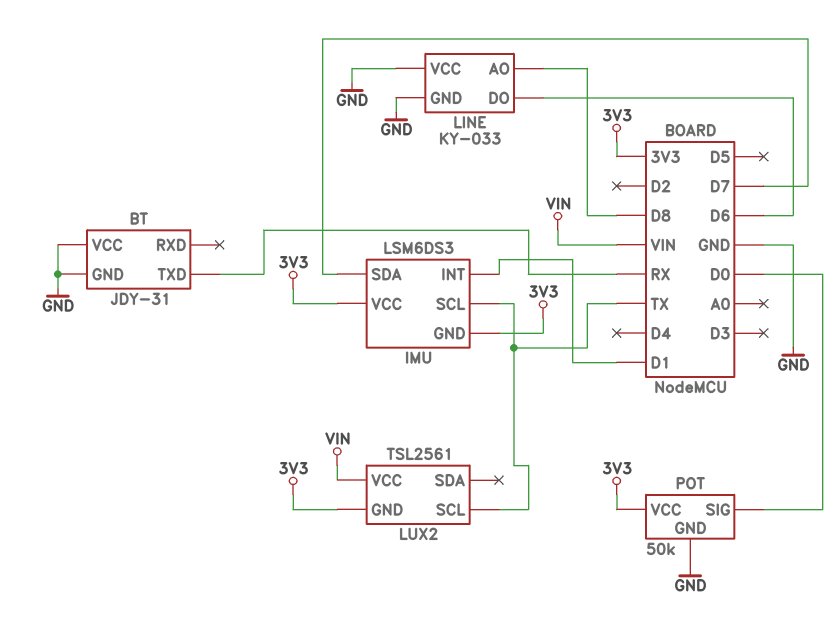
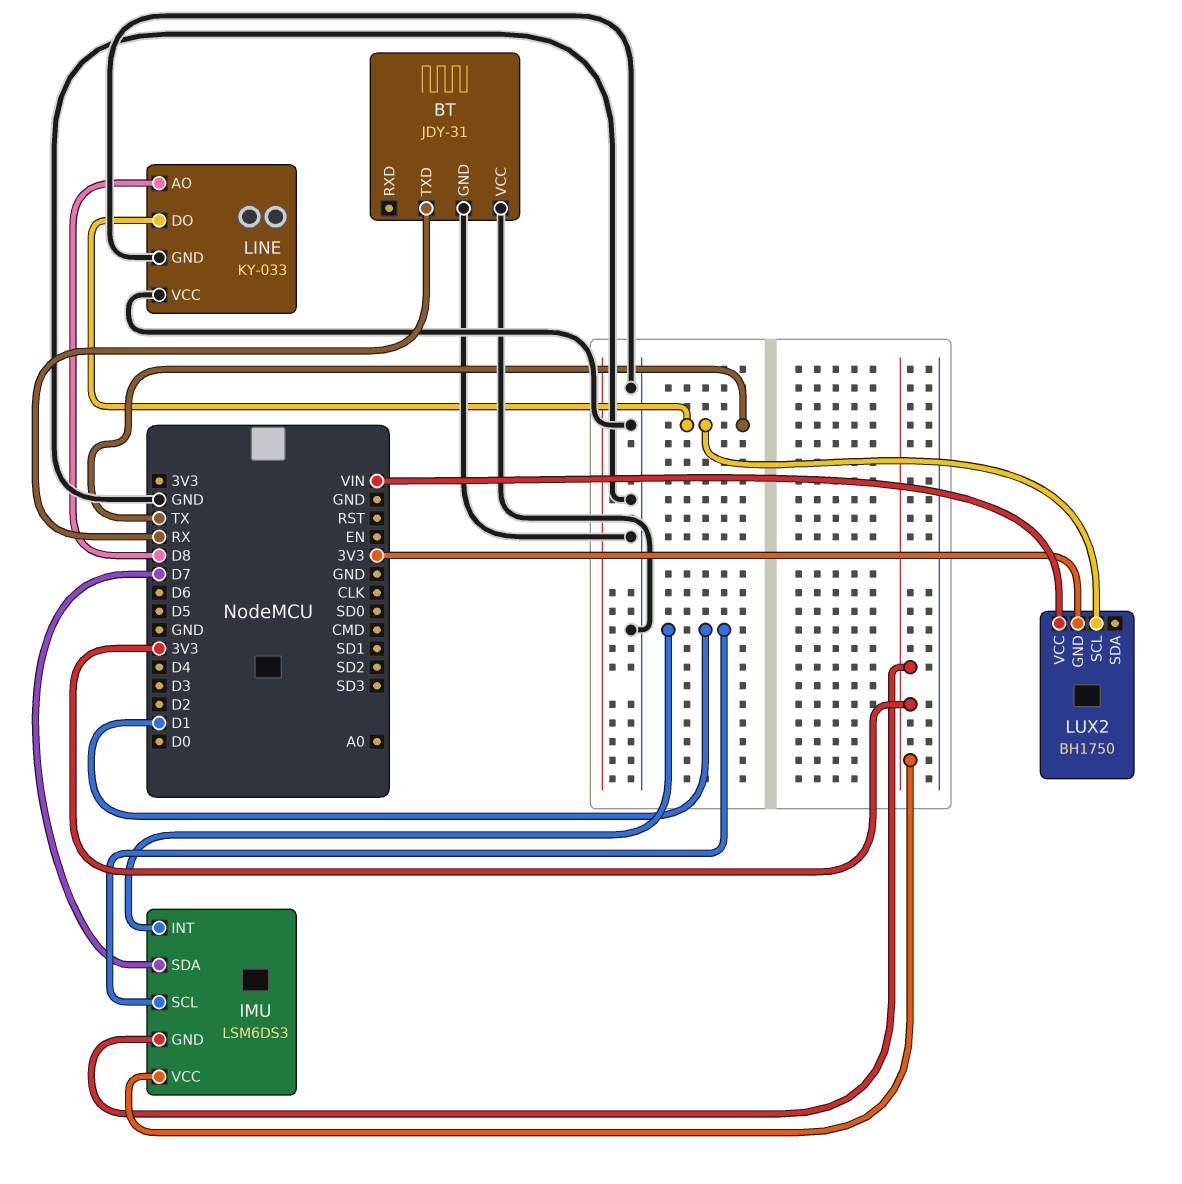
IMU pin SCL: TX -> D1
LINE pin DO: D6 -> TX
LUX2: TSL2561 -> BH1750
POT: 50k -> none
POT pin GND: GND -> none
POT pin SIG: D0 -> none
POT pin VCC: 3V3 -> none

